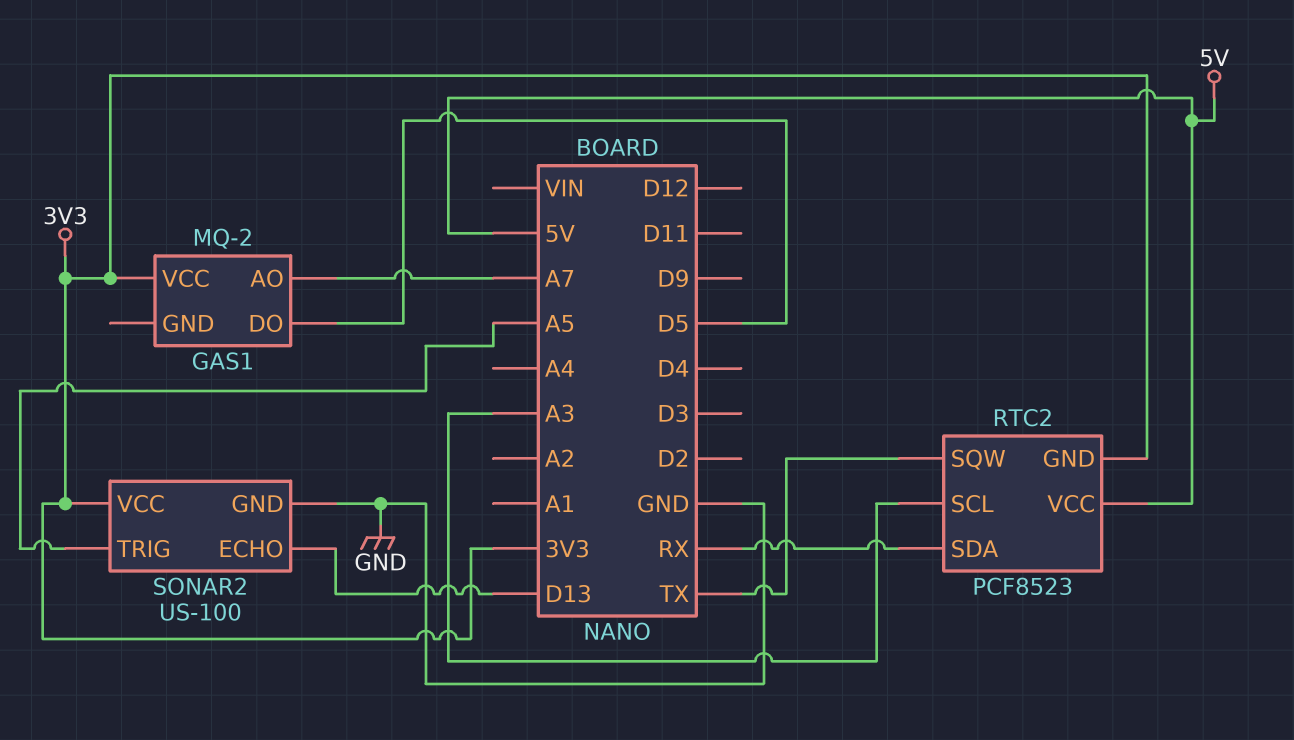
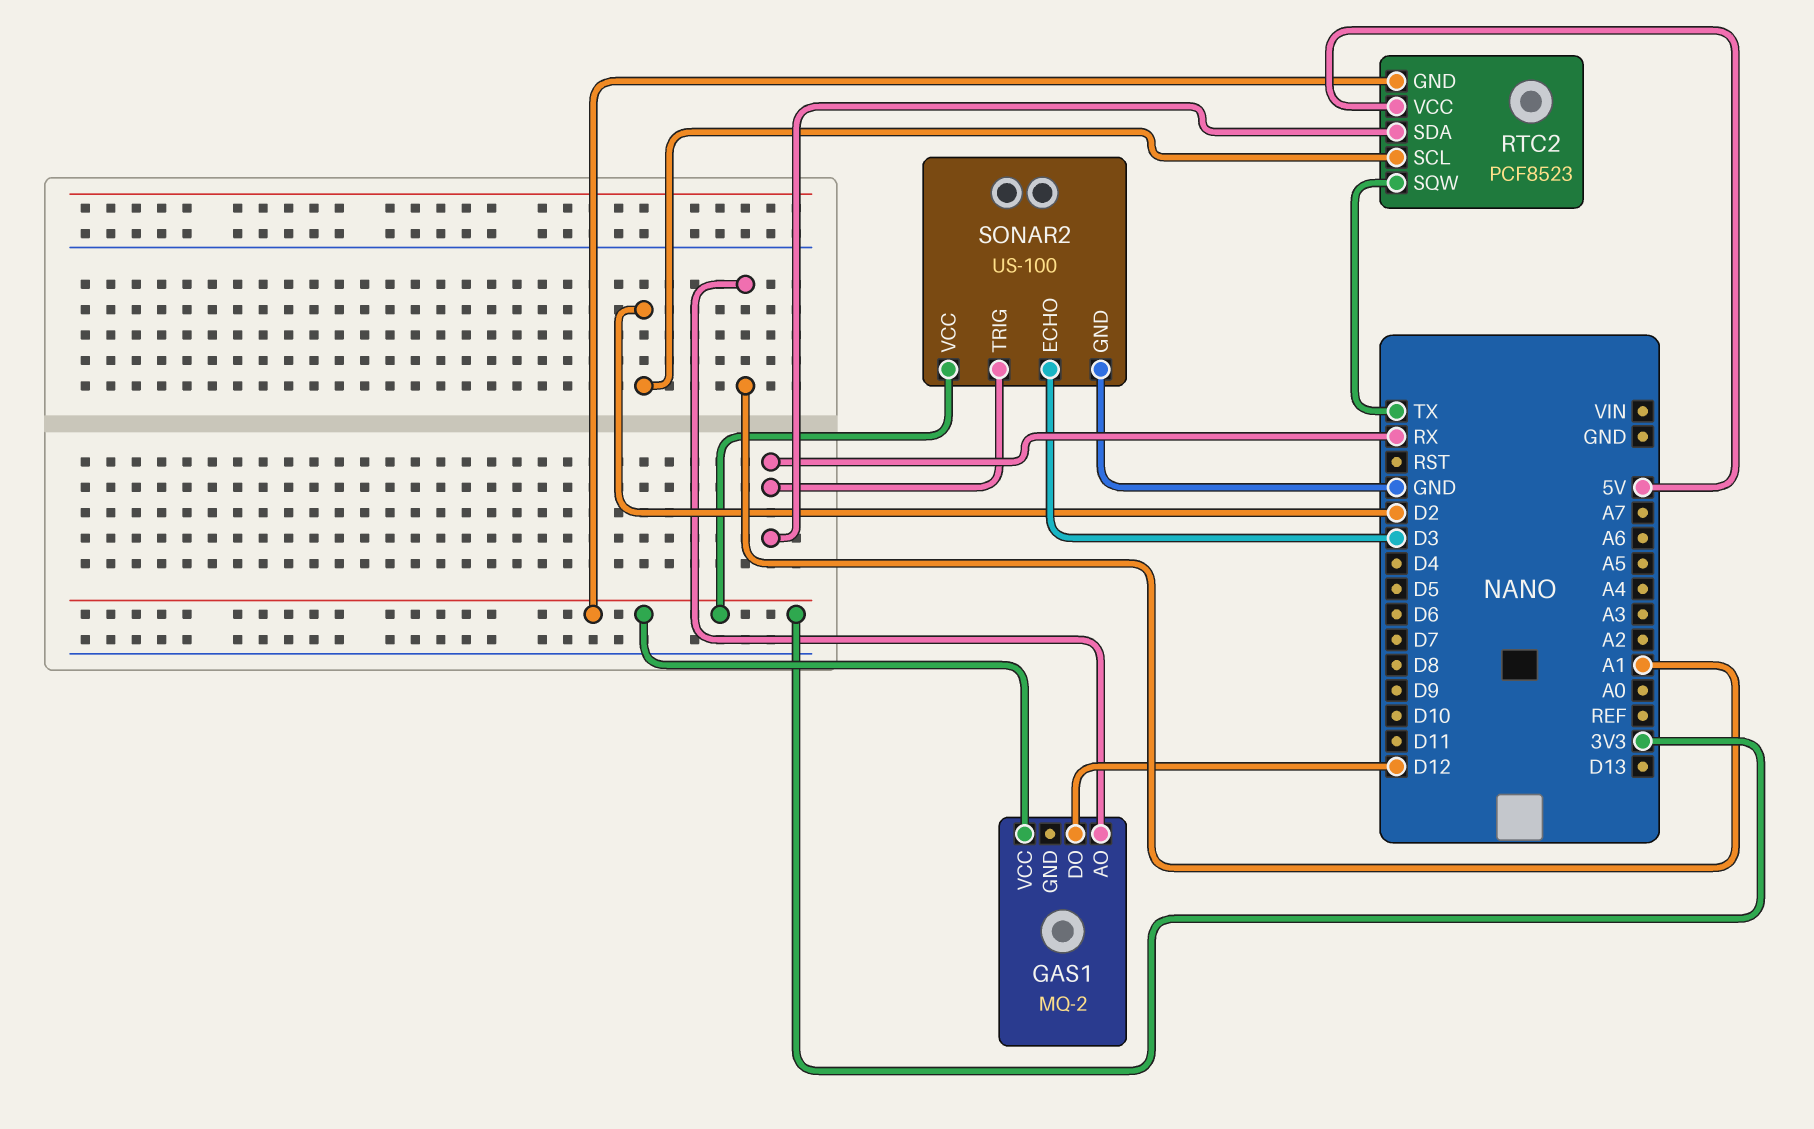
GAS1 pin AO: A7 -> A1
GAS1 pin DO: D5 -> D12
RTC2 pin SCL: A3 -> D2
SONAR2 pin ECHO: D13 -> D3
SONAR2 pin TRIG: A5 -> RX

